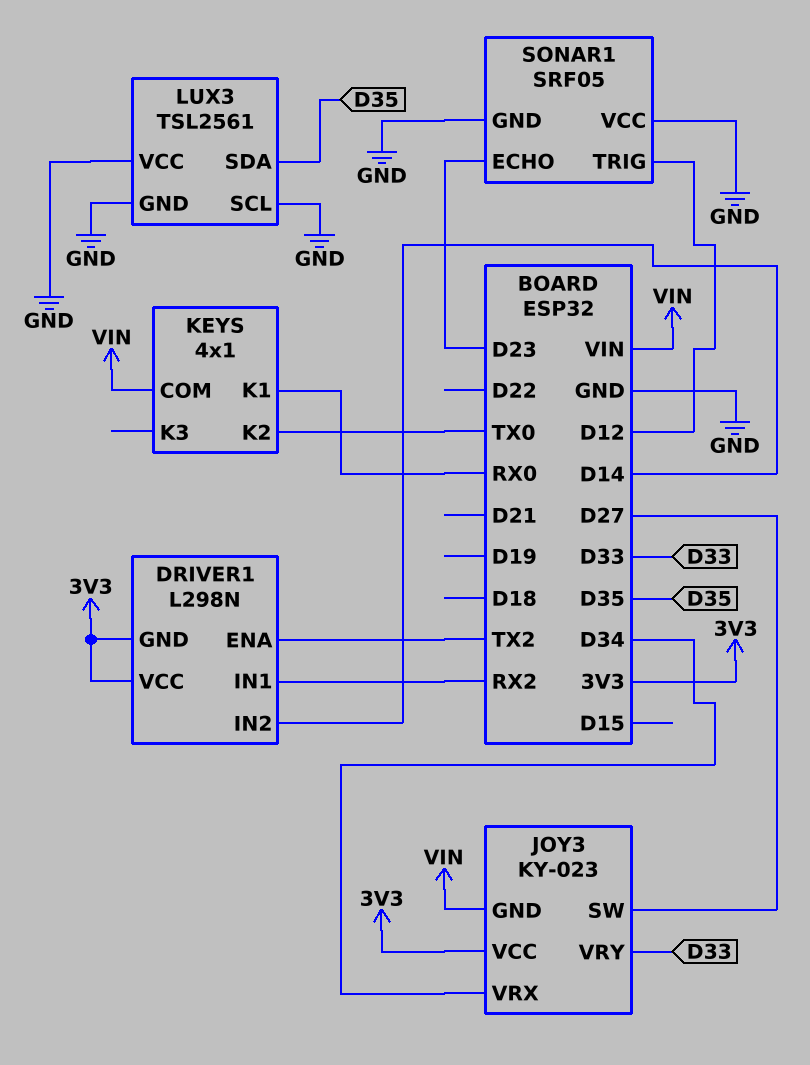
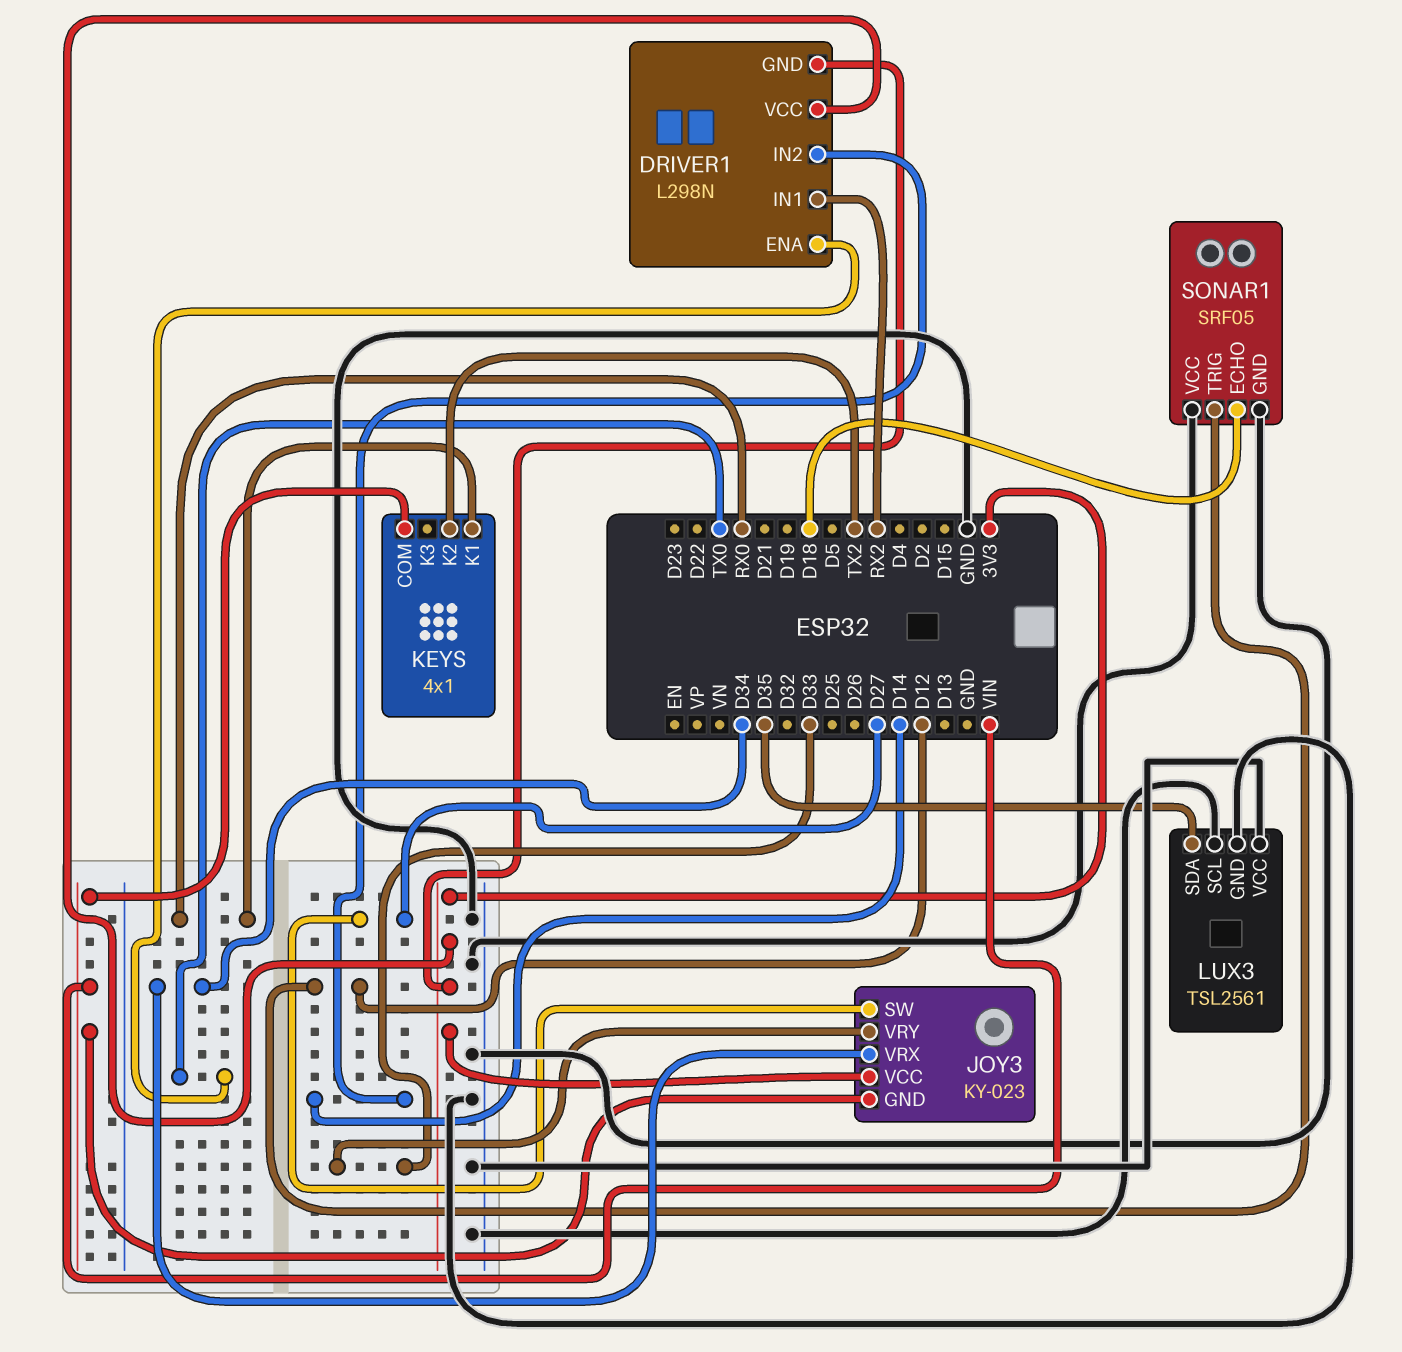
DRIVER1 pin ENA: TX2 -> TX0
KEYS pin K2: TX0 -> TX2
SONAR1 pin ECHO: D23 -> D18

